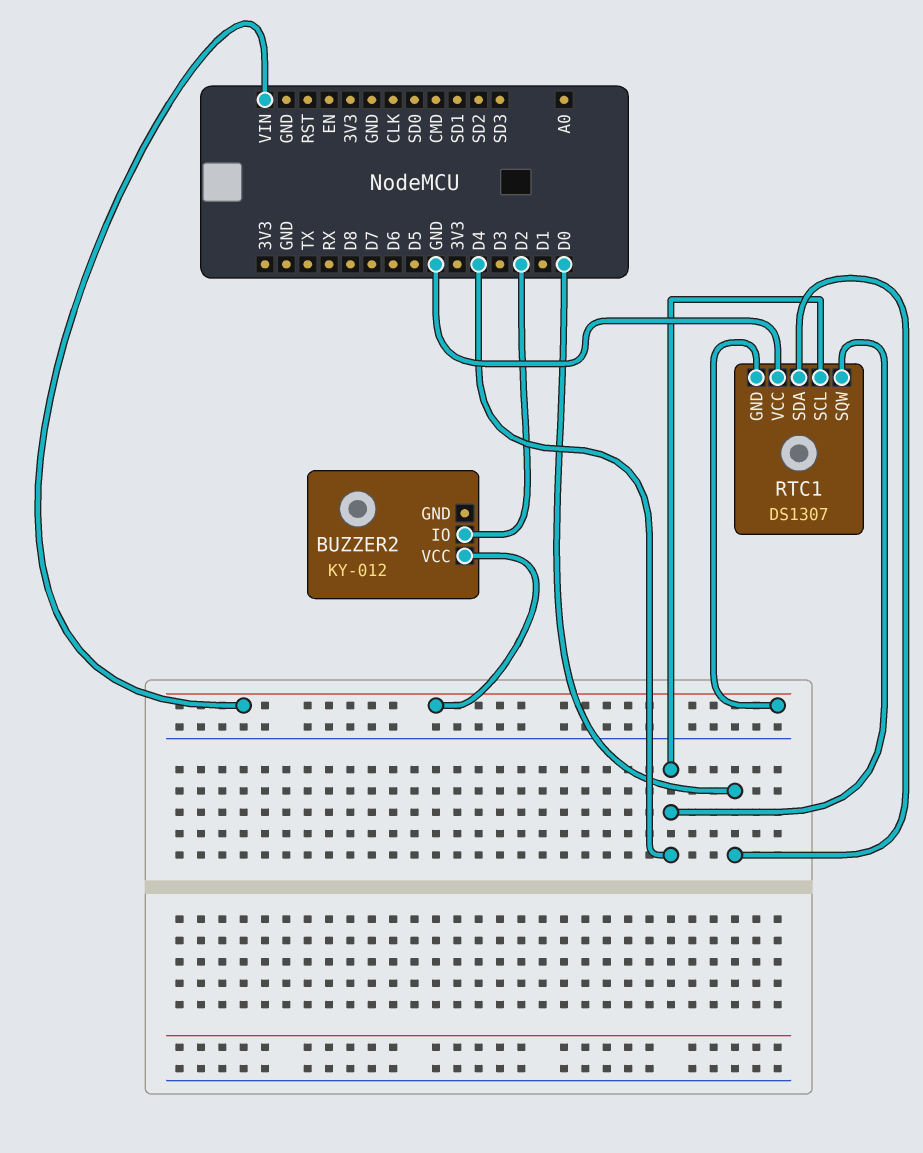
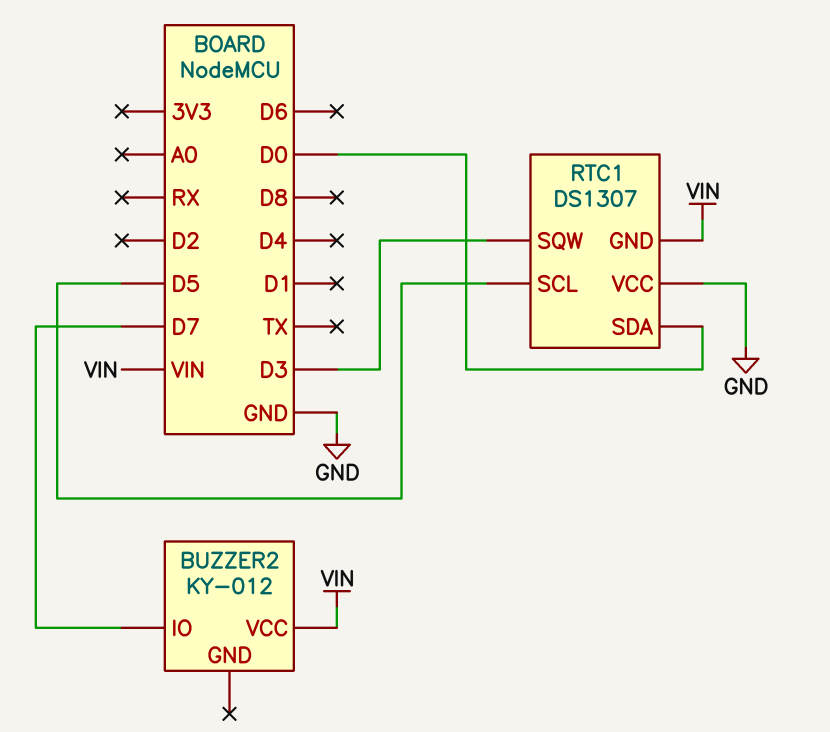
BUZZER2 pin IO: D2 -> D7
RTC1 pin SCL: D4 -> D5
RTC1 pin SQW: D4 -> D3

